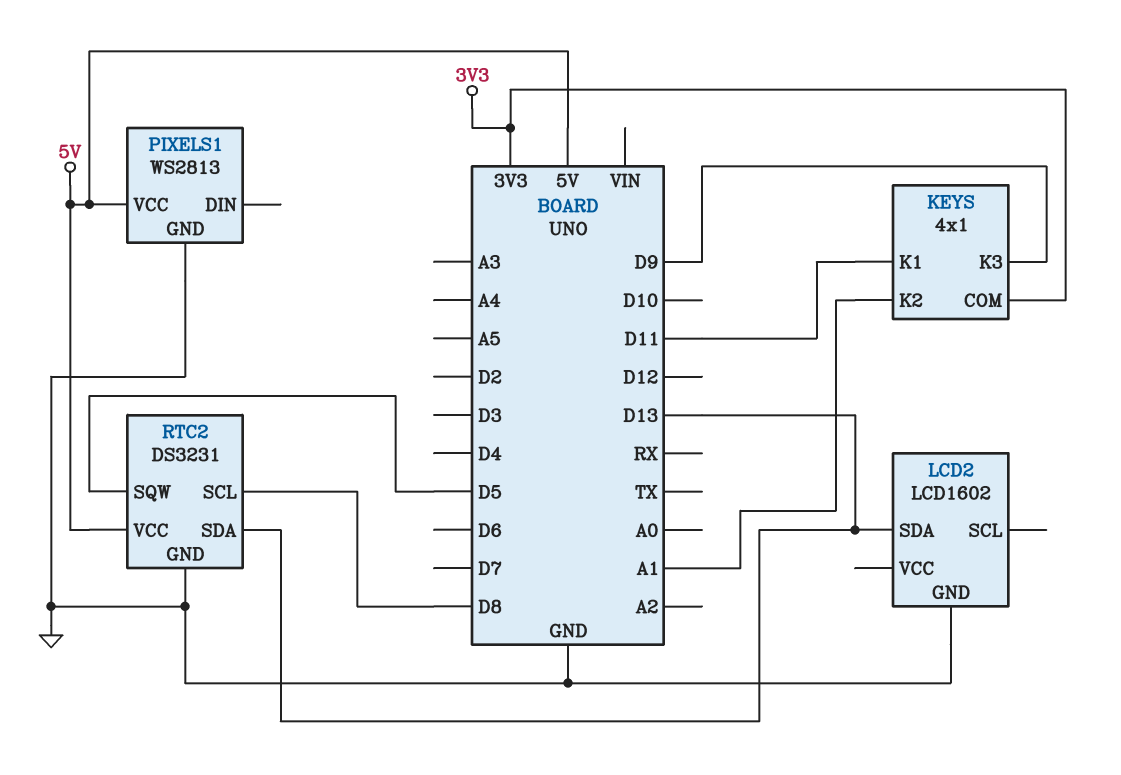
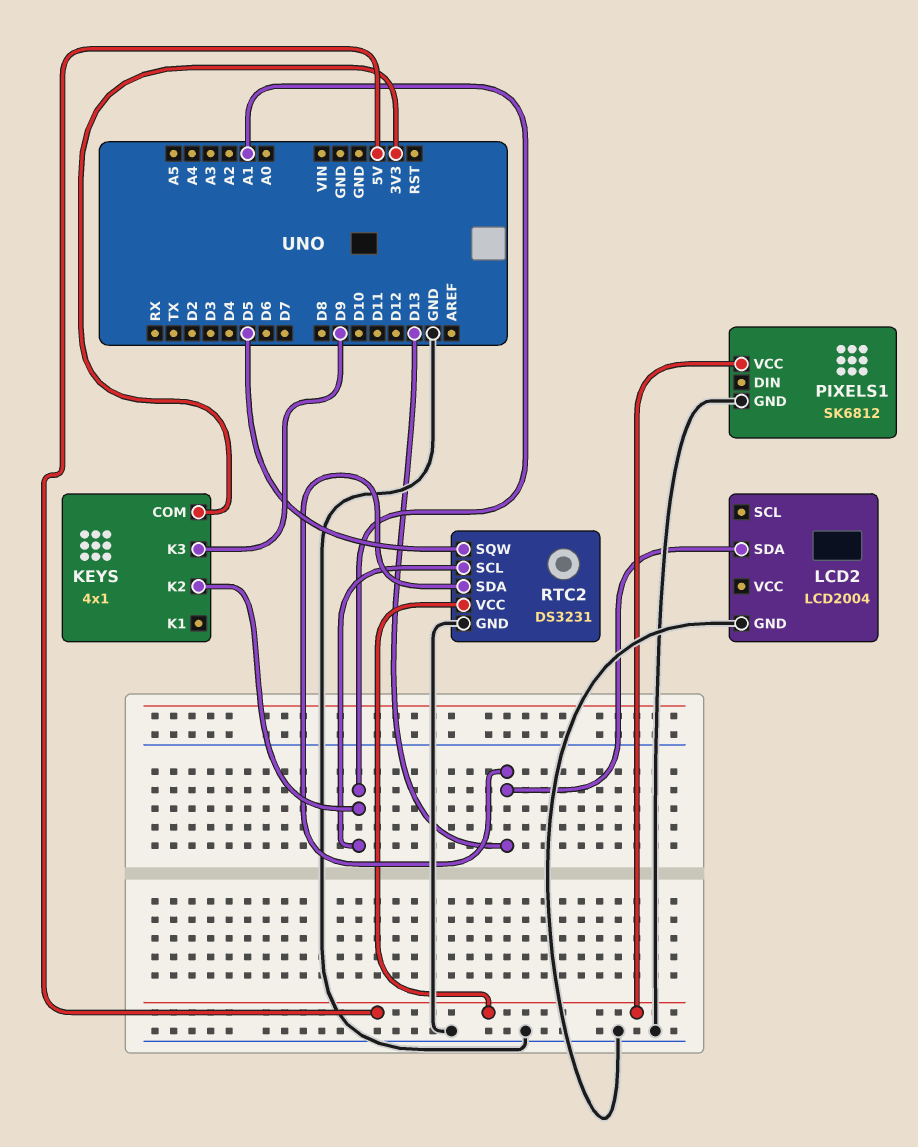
KEYS pin K1: D11 -> none
LCD2: LCD1602 -> LCD2004
PIXELS1: WS2813 -> SK6812
RTC2 pin SCL: D8 -> A1

